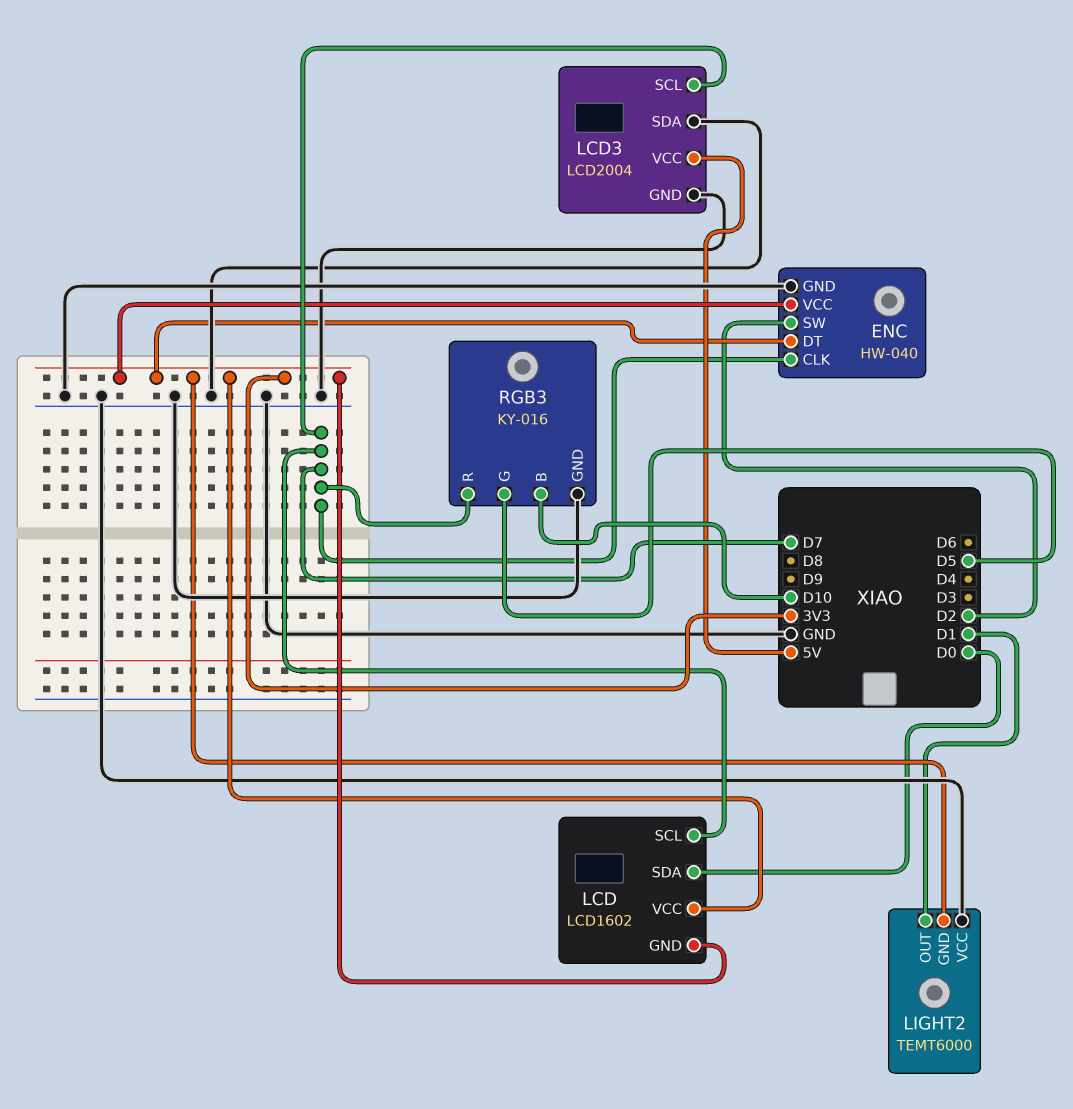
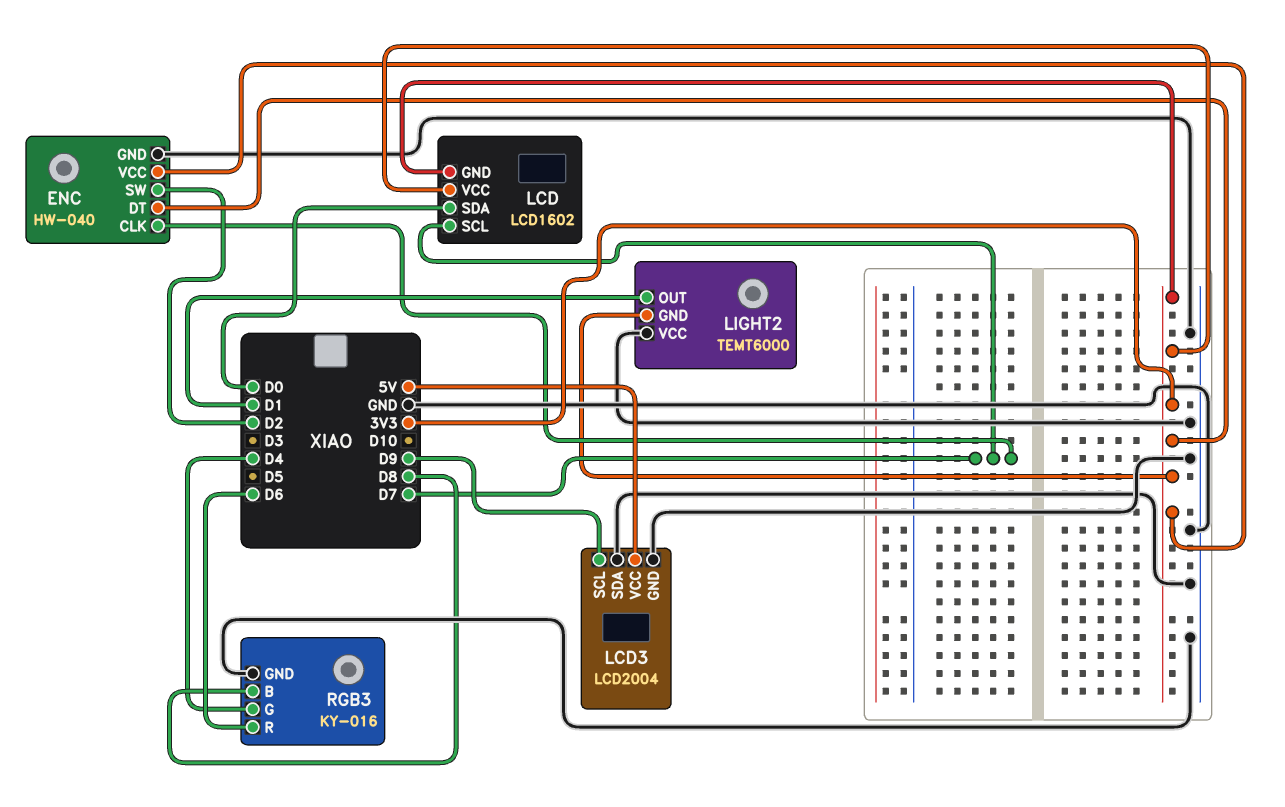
LCD3 pin SCL: D7 -> D9
RGB3 pin B: D10 -> D8
RGB3 pin G: D5 -> D4
RGB3 pin R: D7 -> D6

